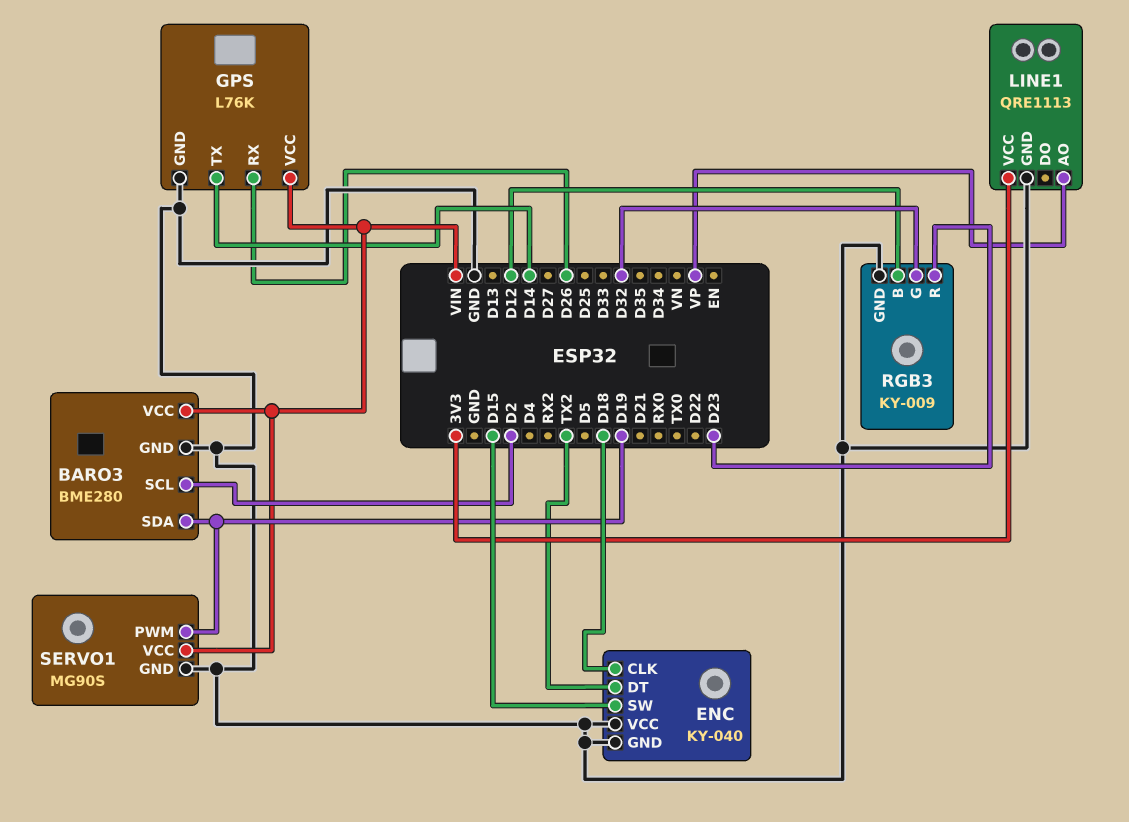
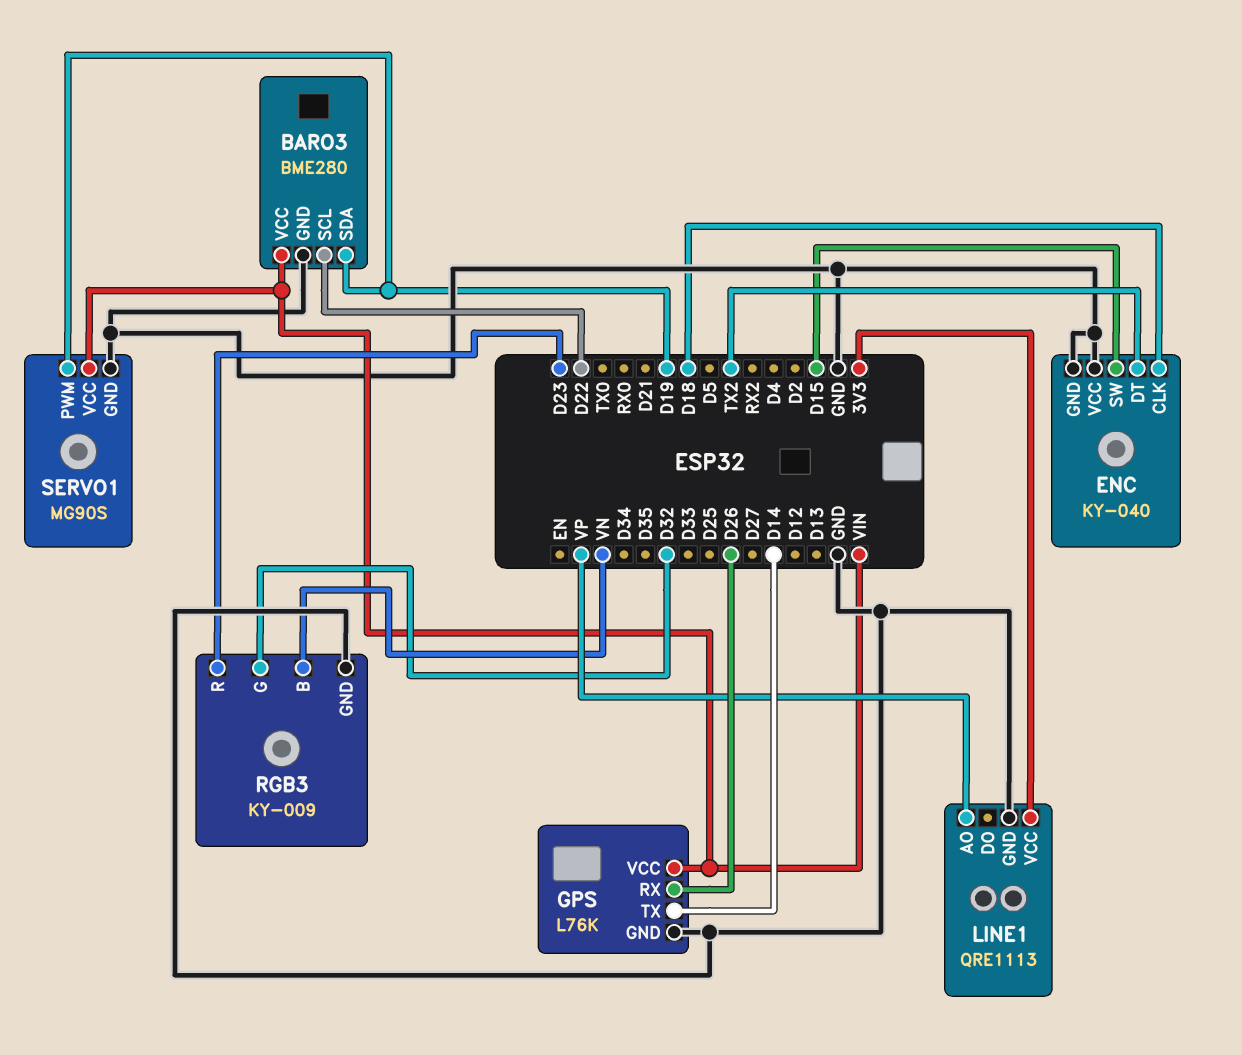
BARO3 pin SCL: D2 -> D22
RGB3 pin B: D12 -> VN

